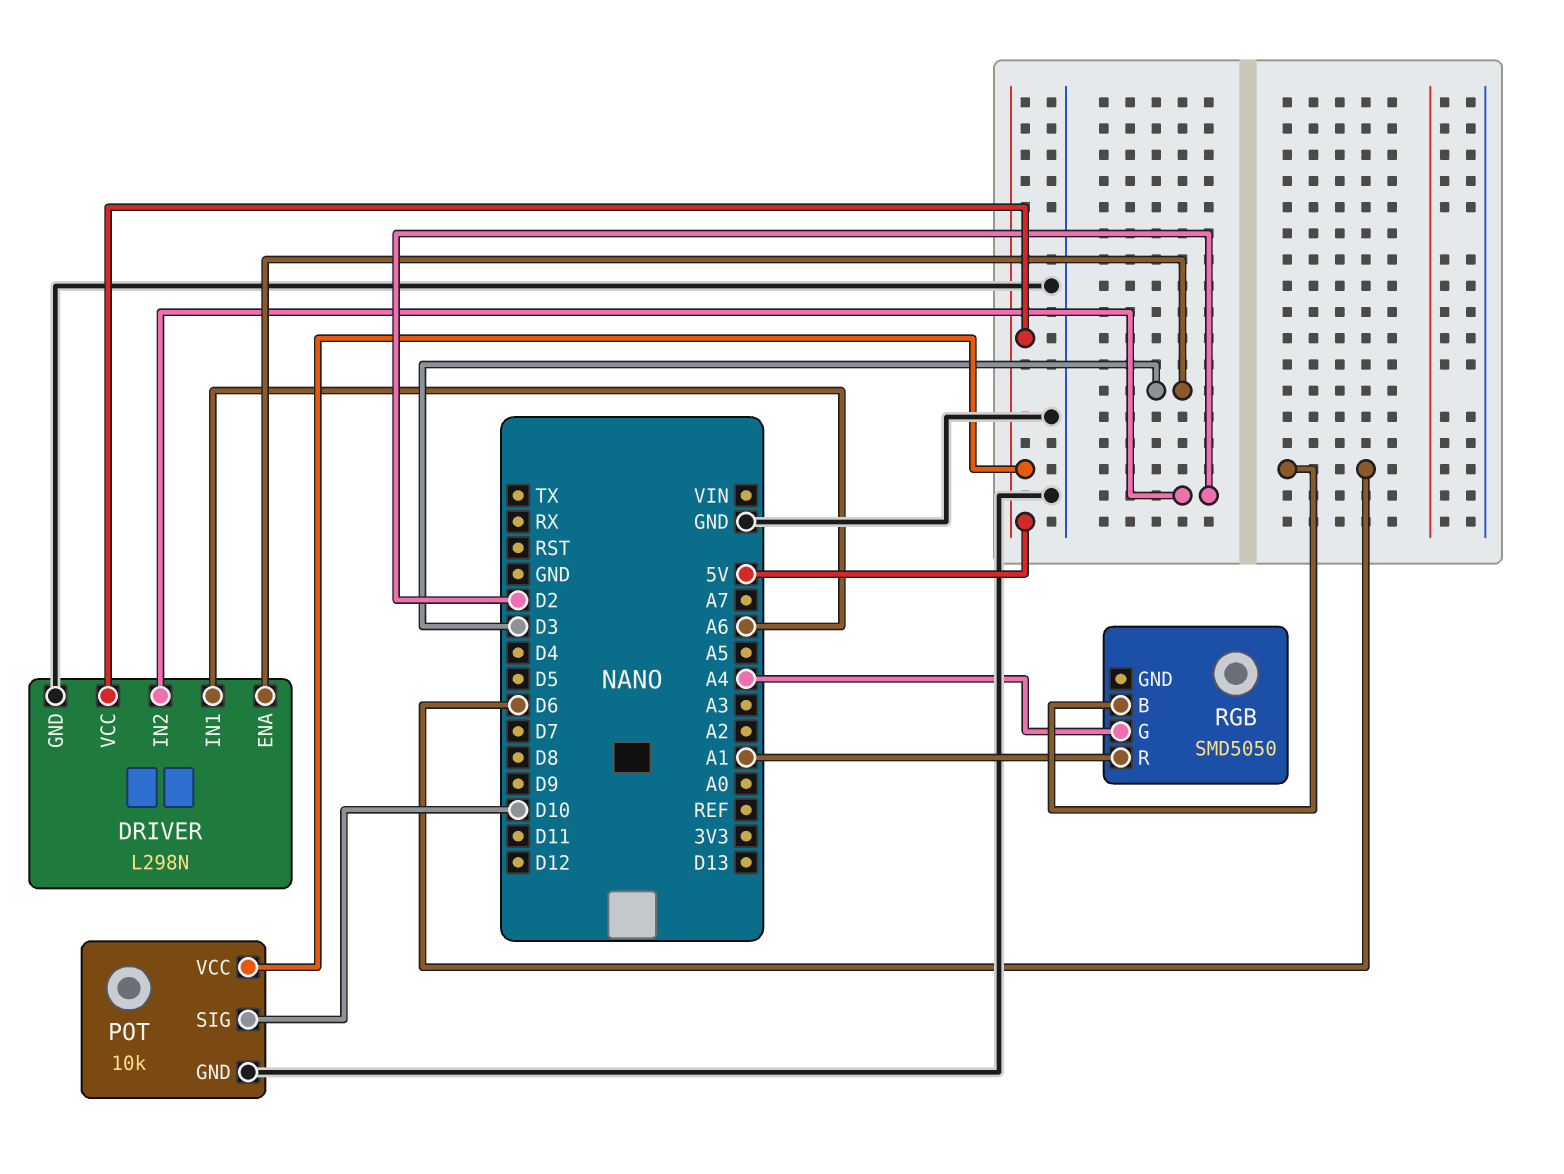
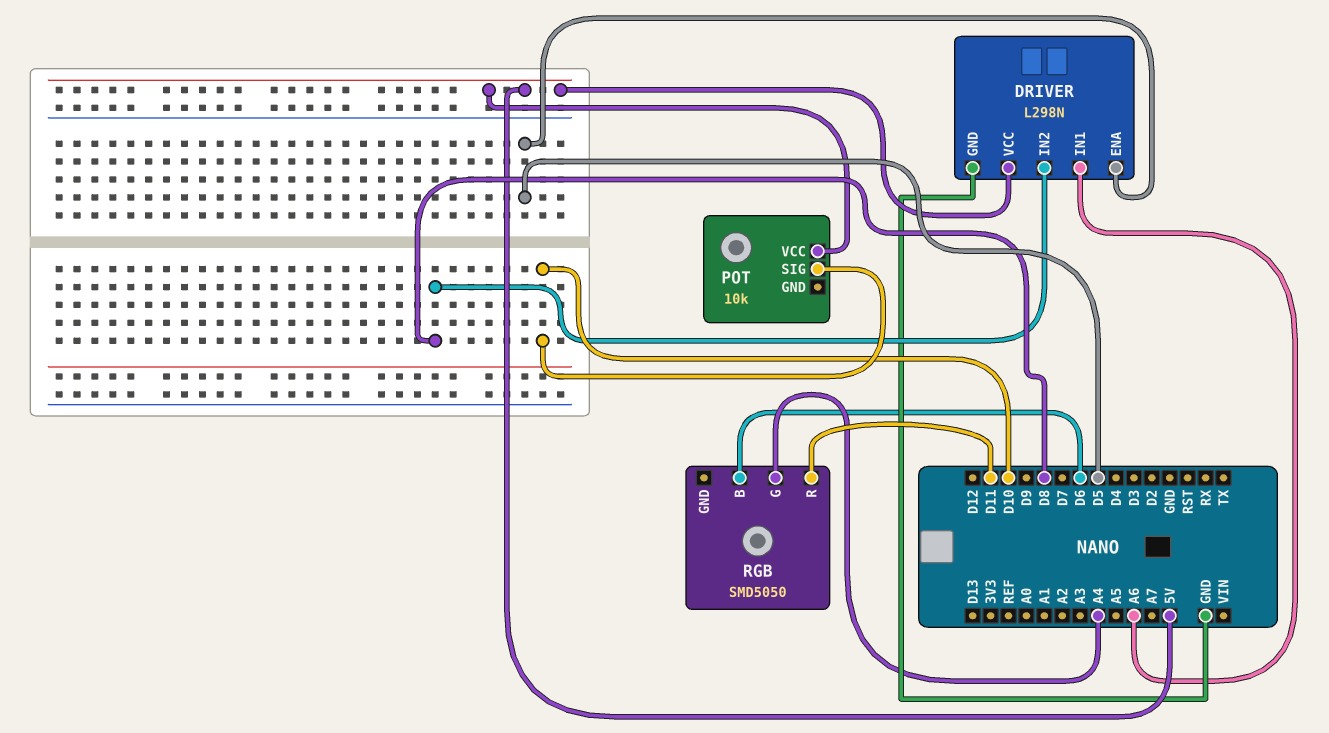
DRIVER pin ENA: D3 -> D5
DRIVER pin IN2: D2 -> D8
POT pin GND: GND -> none
RGB pin R: A1 -> D11

